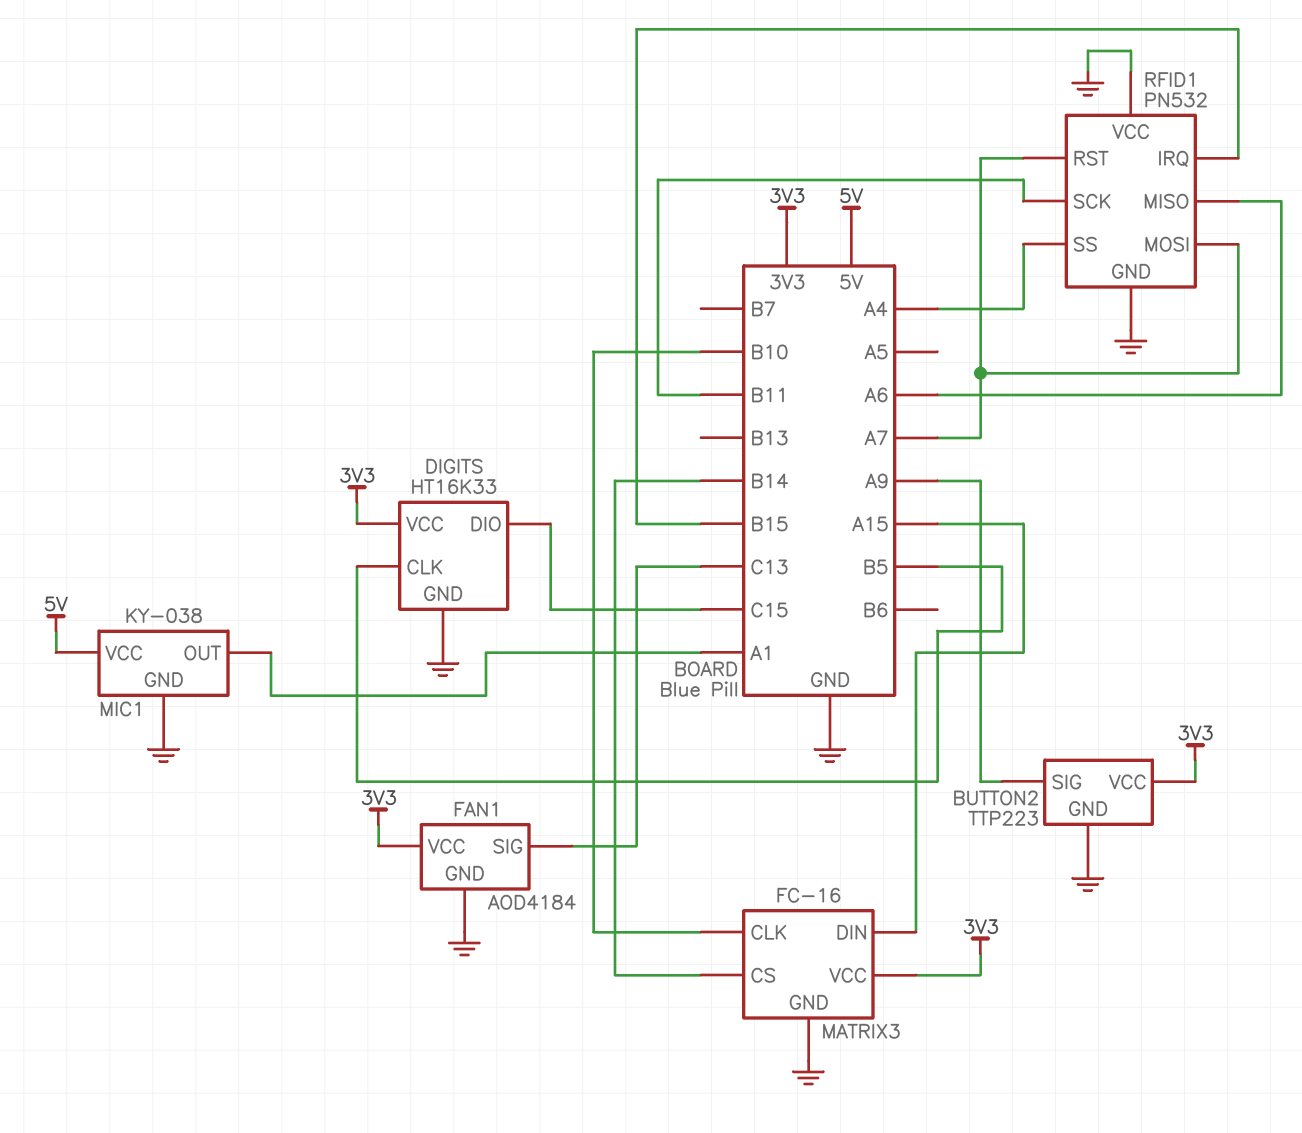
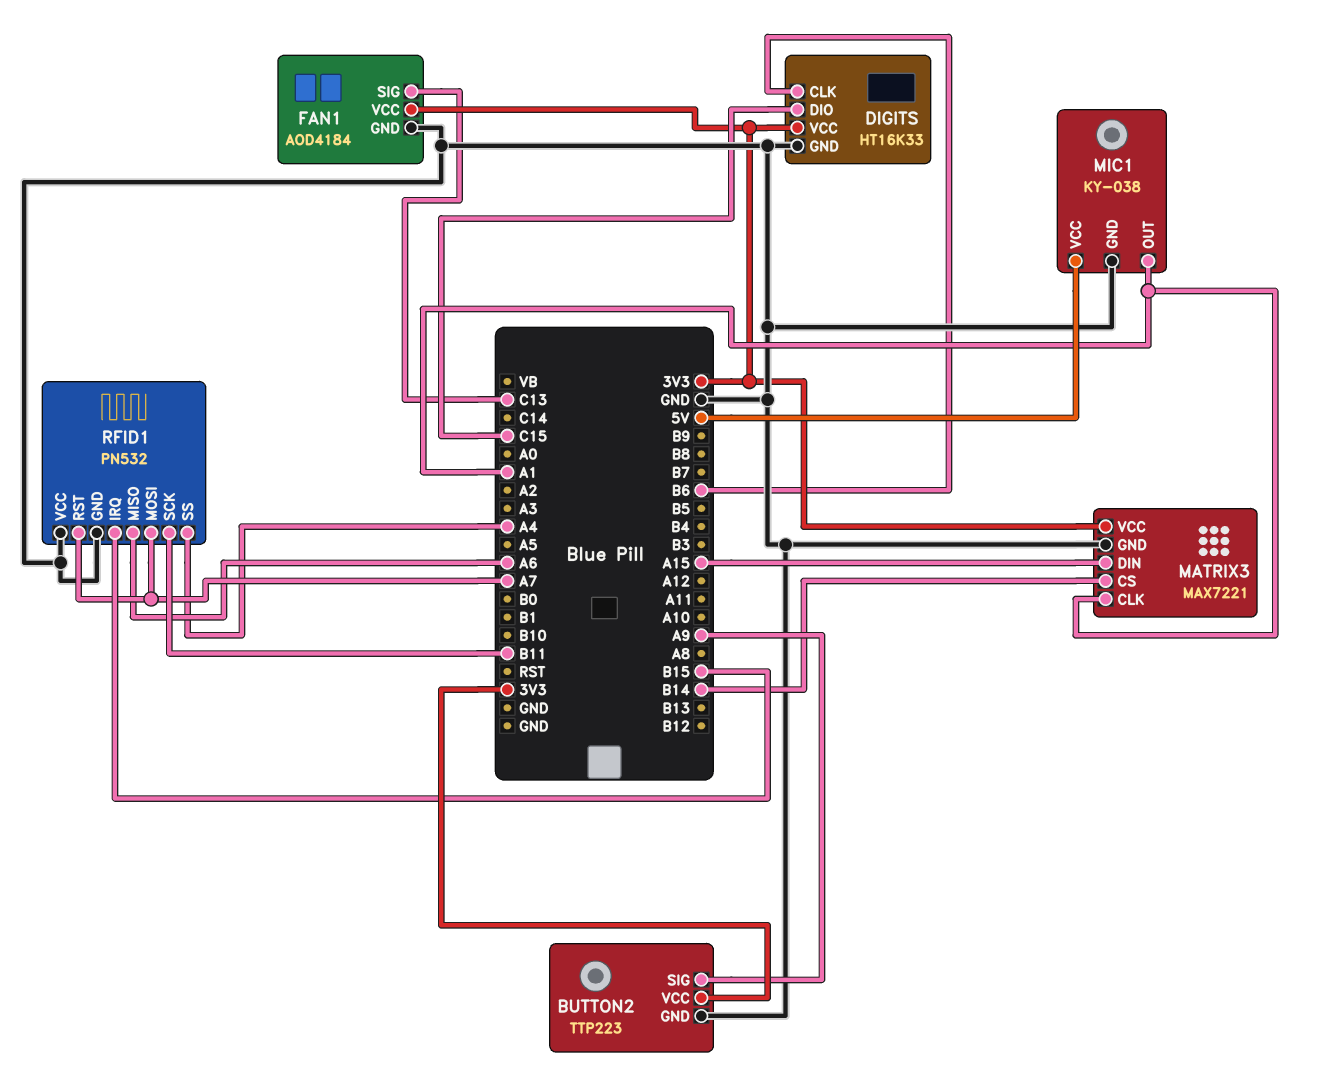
DIGITS pin CLK: B5 -> B6
MATRIX3: FC-16 -> MAX7221
MATRIX3 pin CLK: B10 -> A1

